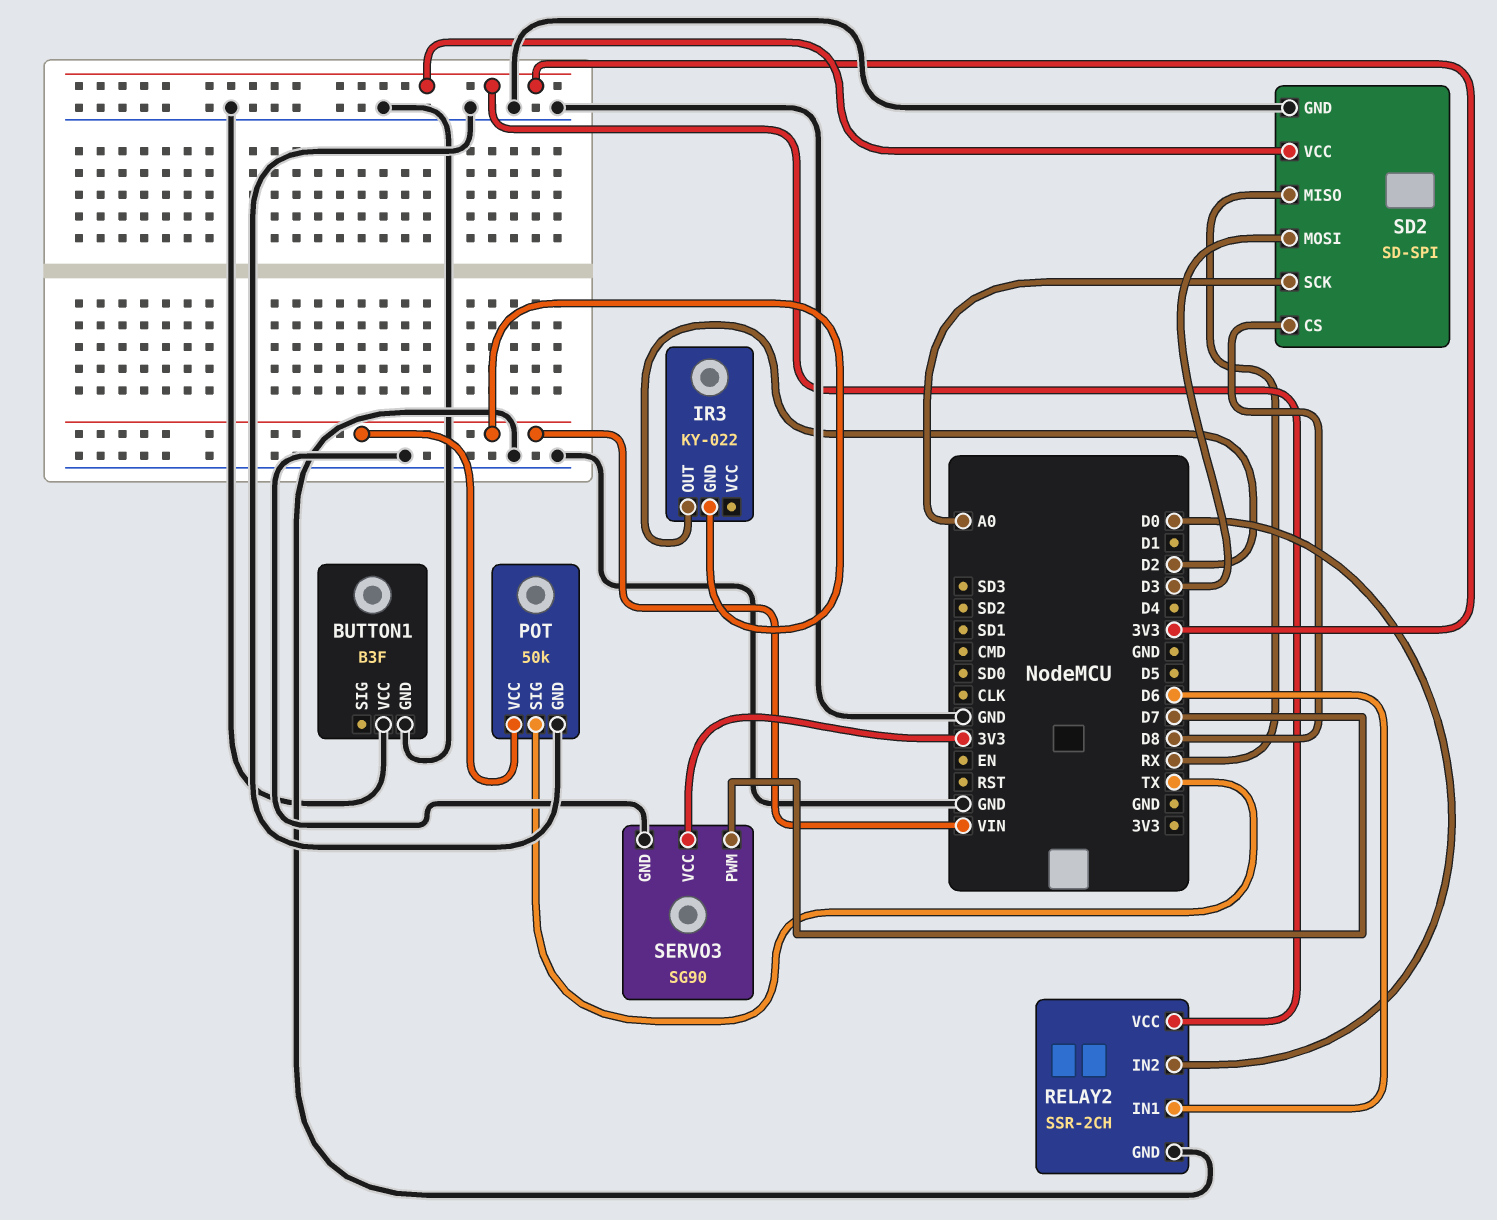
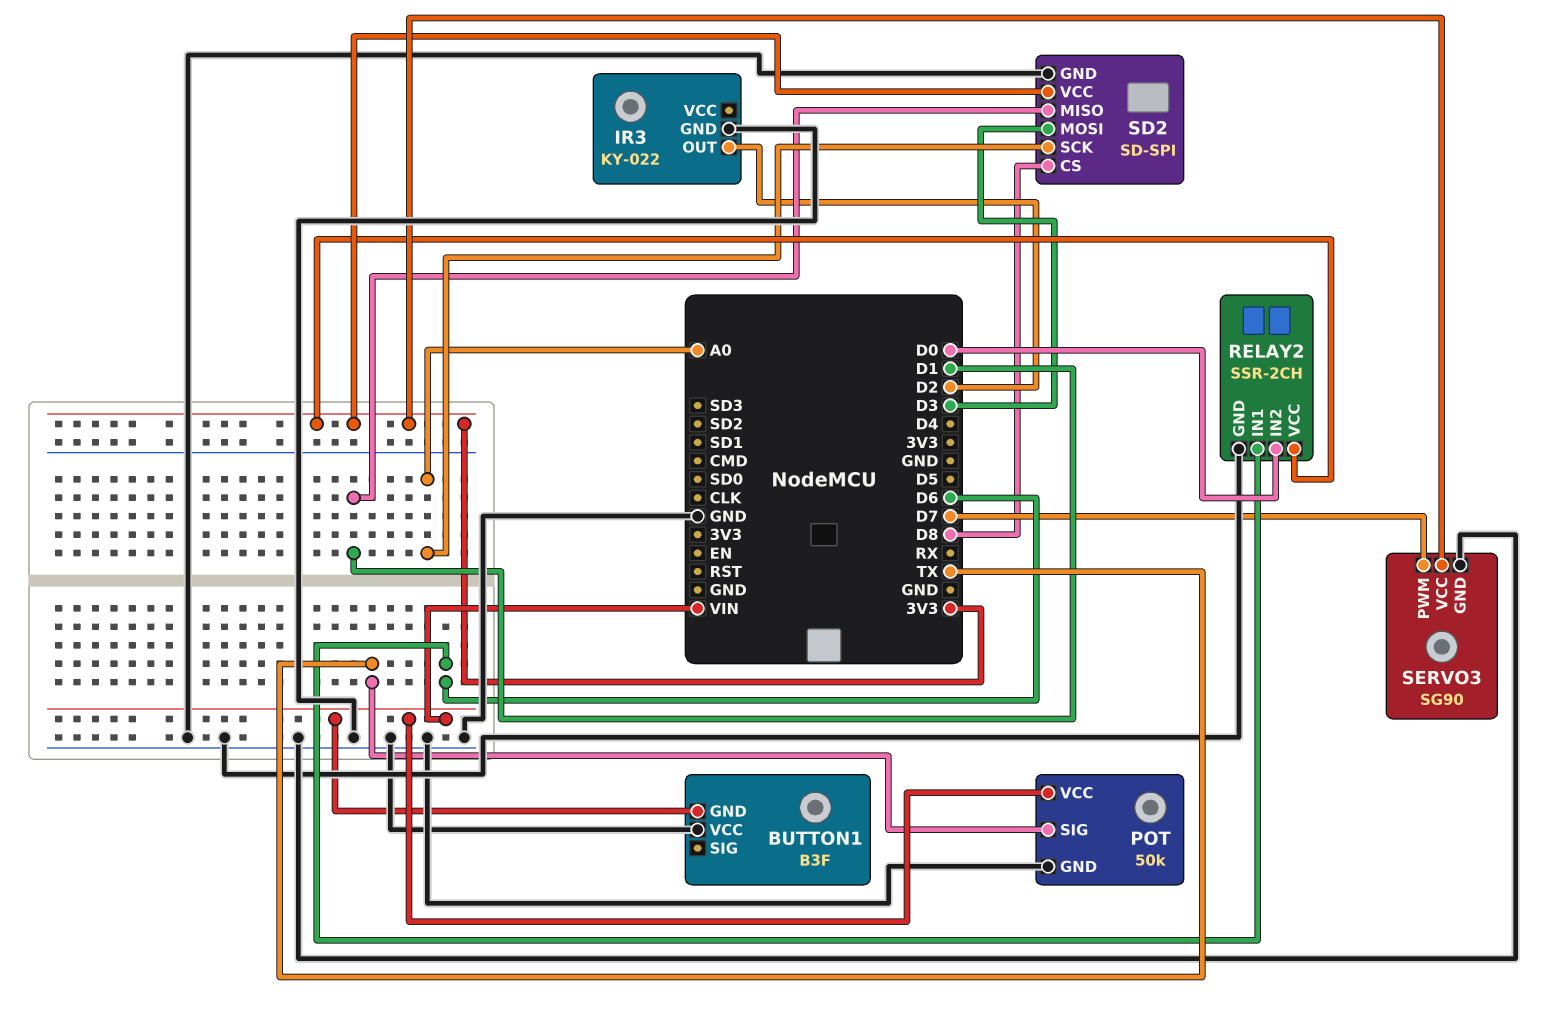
BUTTON1 pin GND: GND -> VIN
IR3 pin GND: VIN -> GND
SD2 pin MISO: RX -> D1

